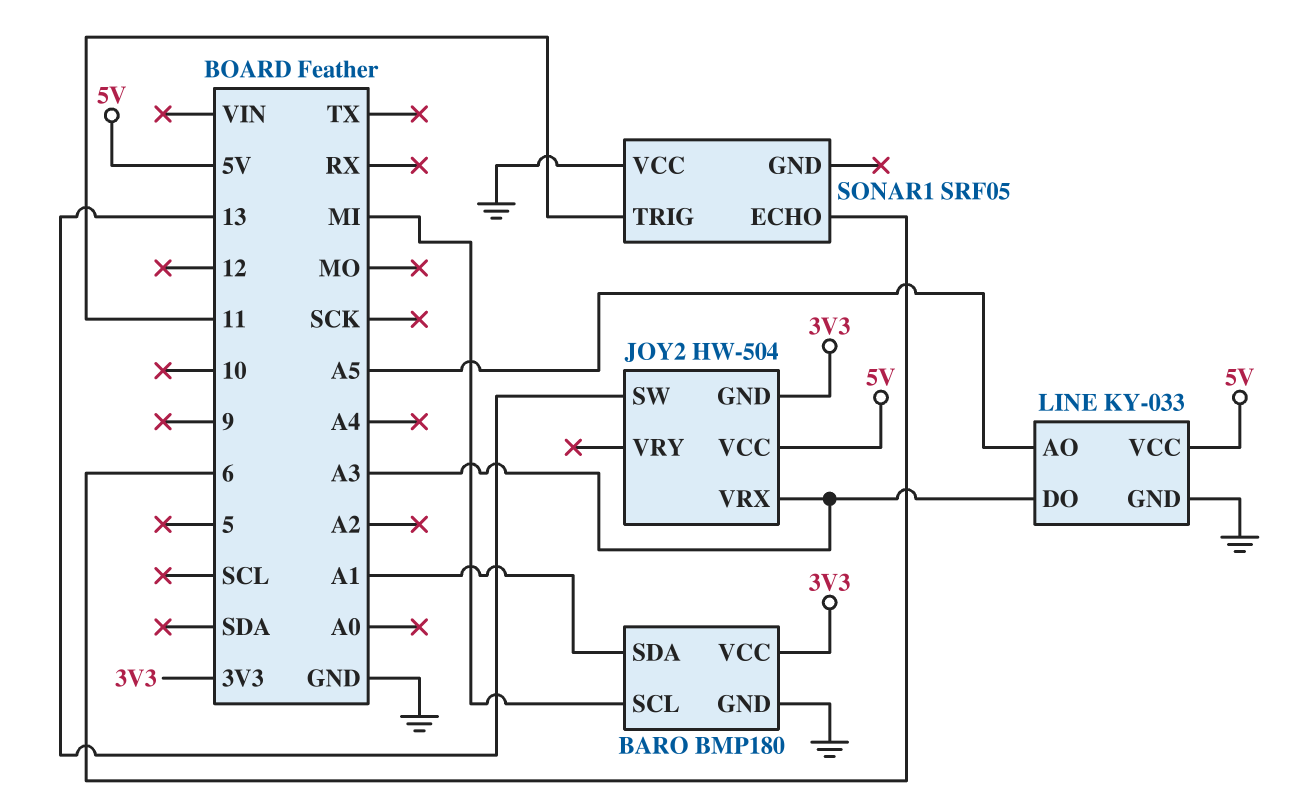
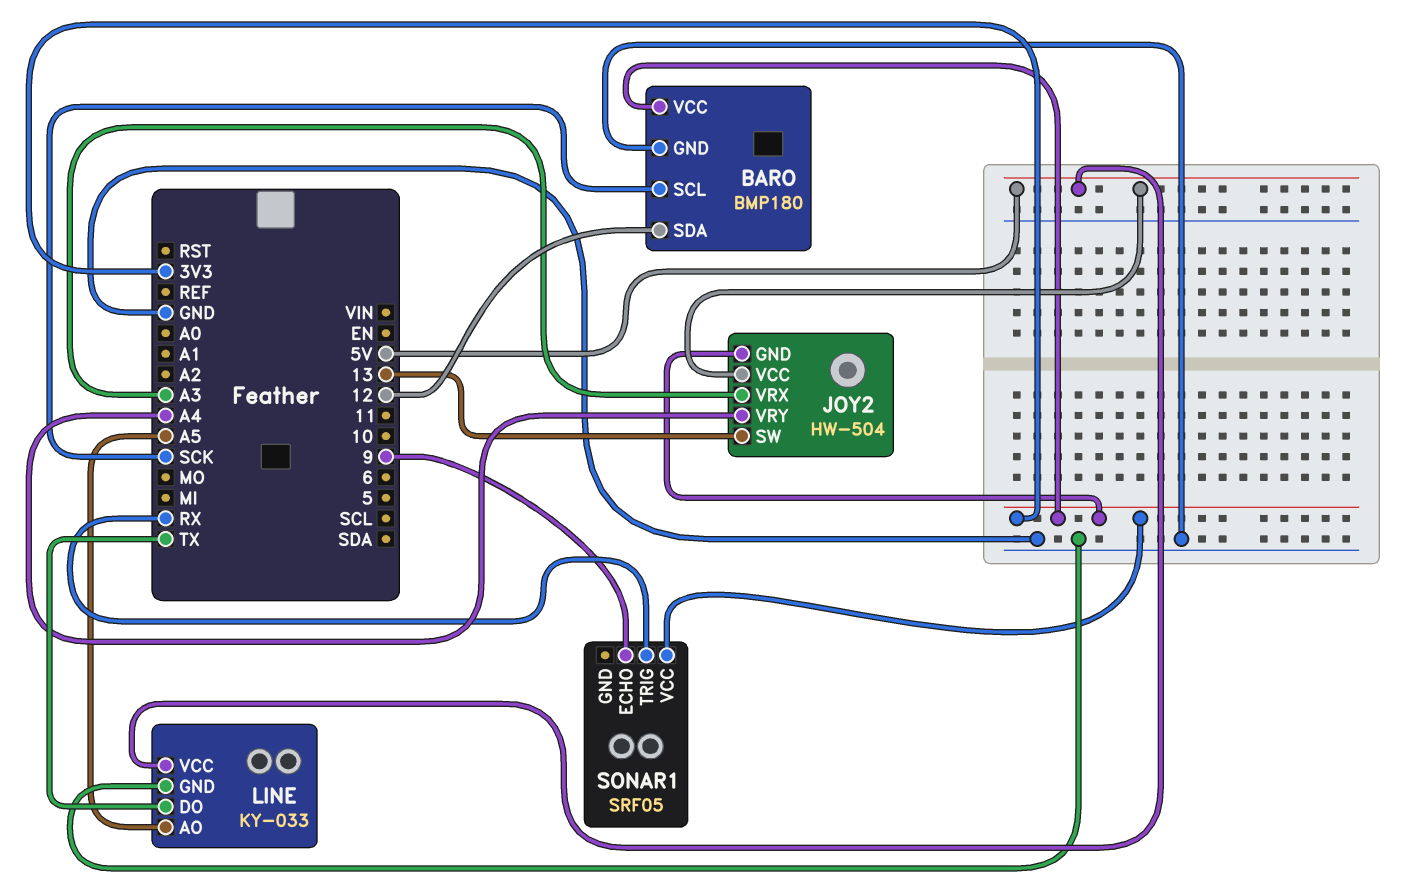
BARO pin SCL: MI -> SCK
BARO pin SDA: A1 -> 12
JOY2 pin VRY: none -> A4
LINE pin DO: A3 -> TX
SONAR1 pin ECHO: 6 -> 9
SONAR1 pin TRIG: 11 -> RX
SONAR1 pin VCC: GND -> 3V3

